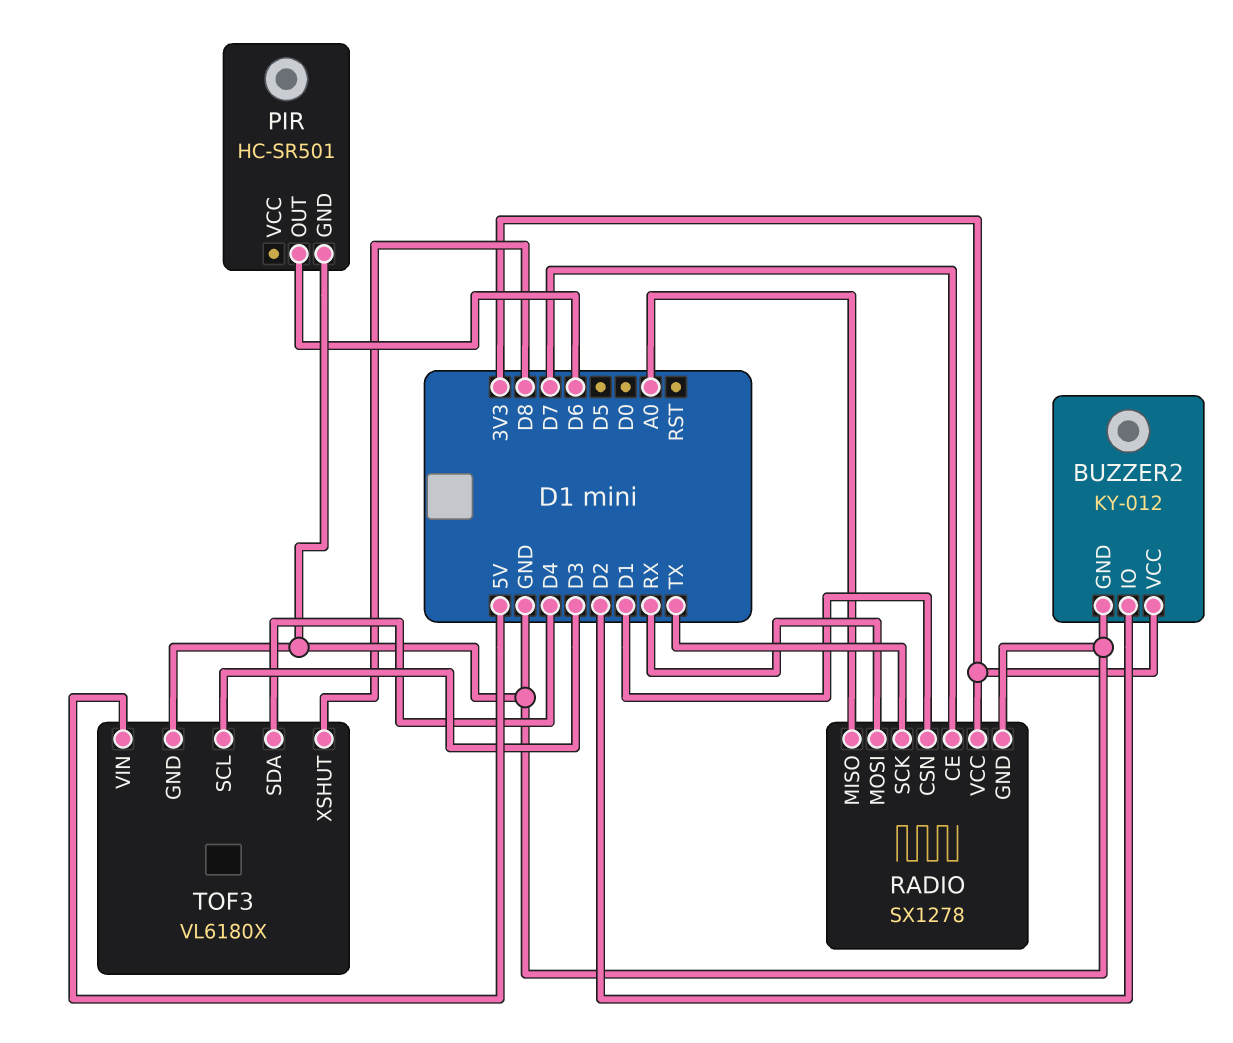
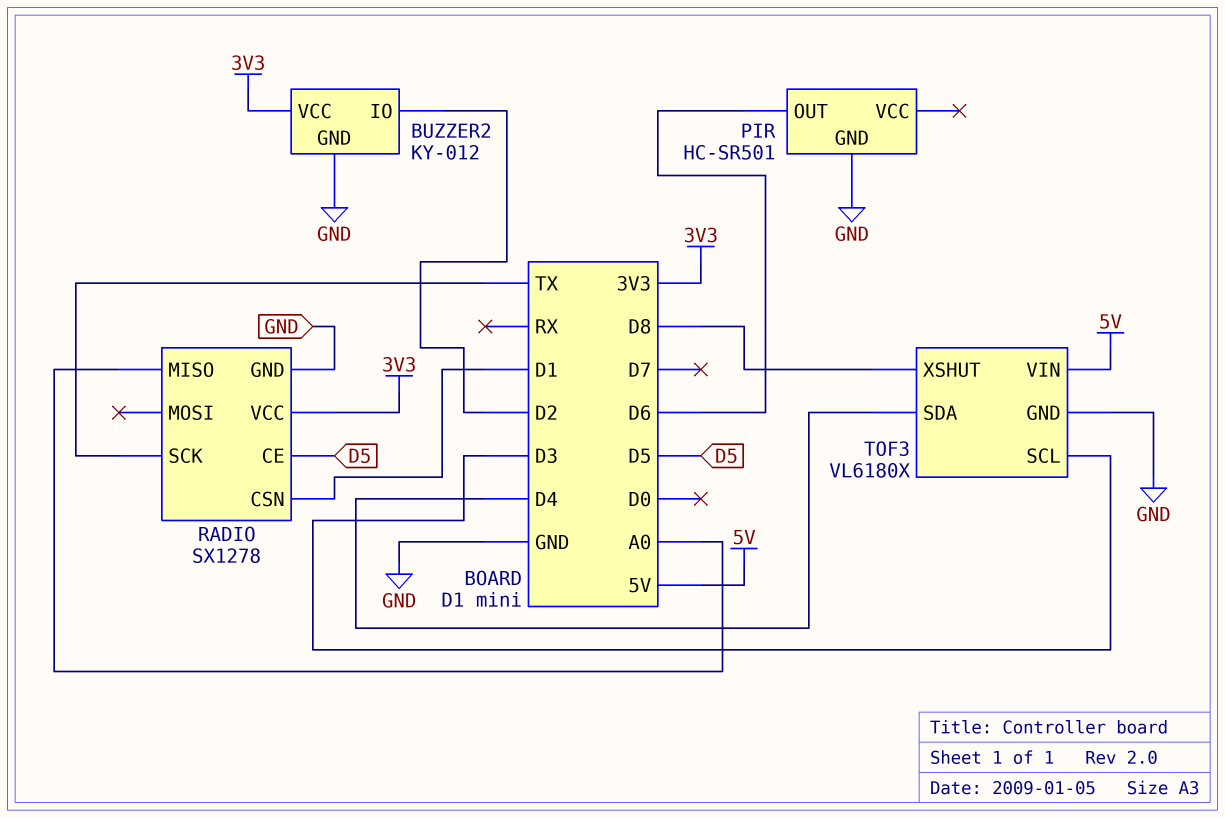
RADIO pin CE: D7 -> D5
RADIO pin MOSI: RX -> none

